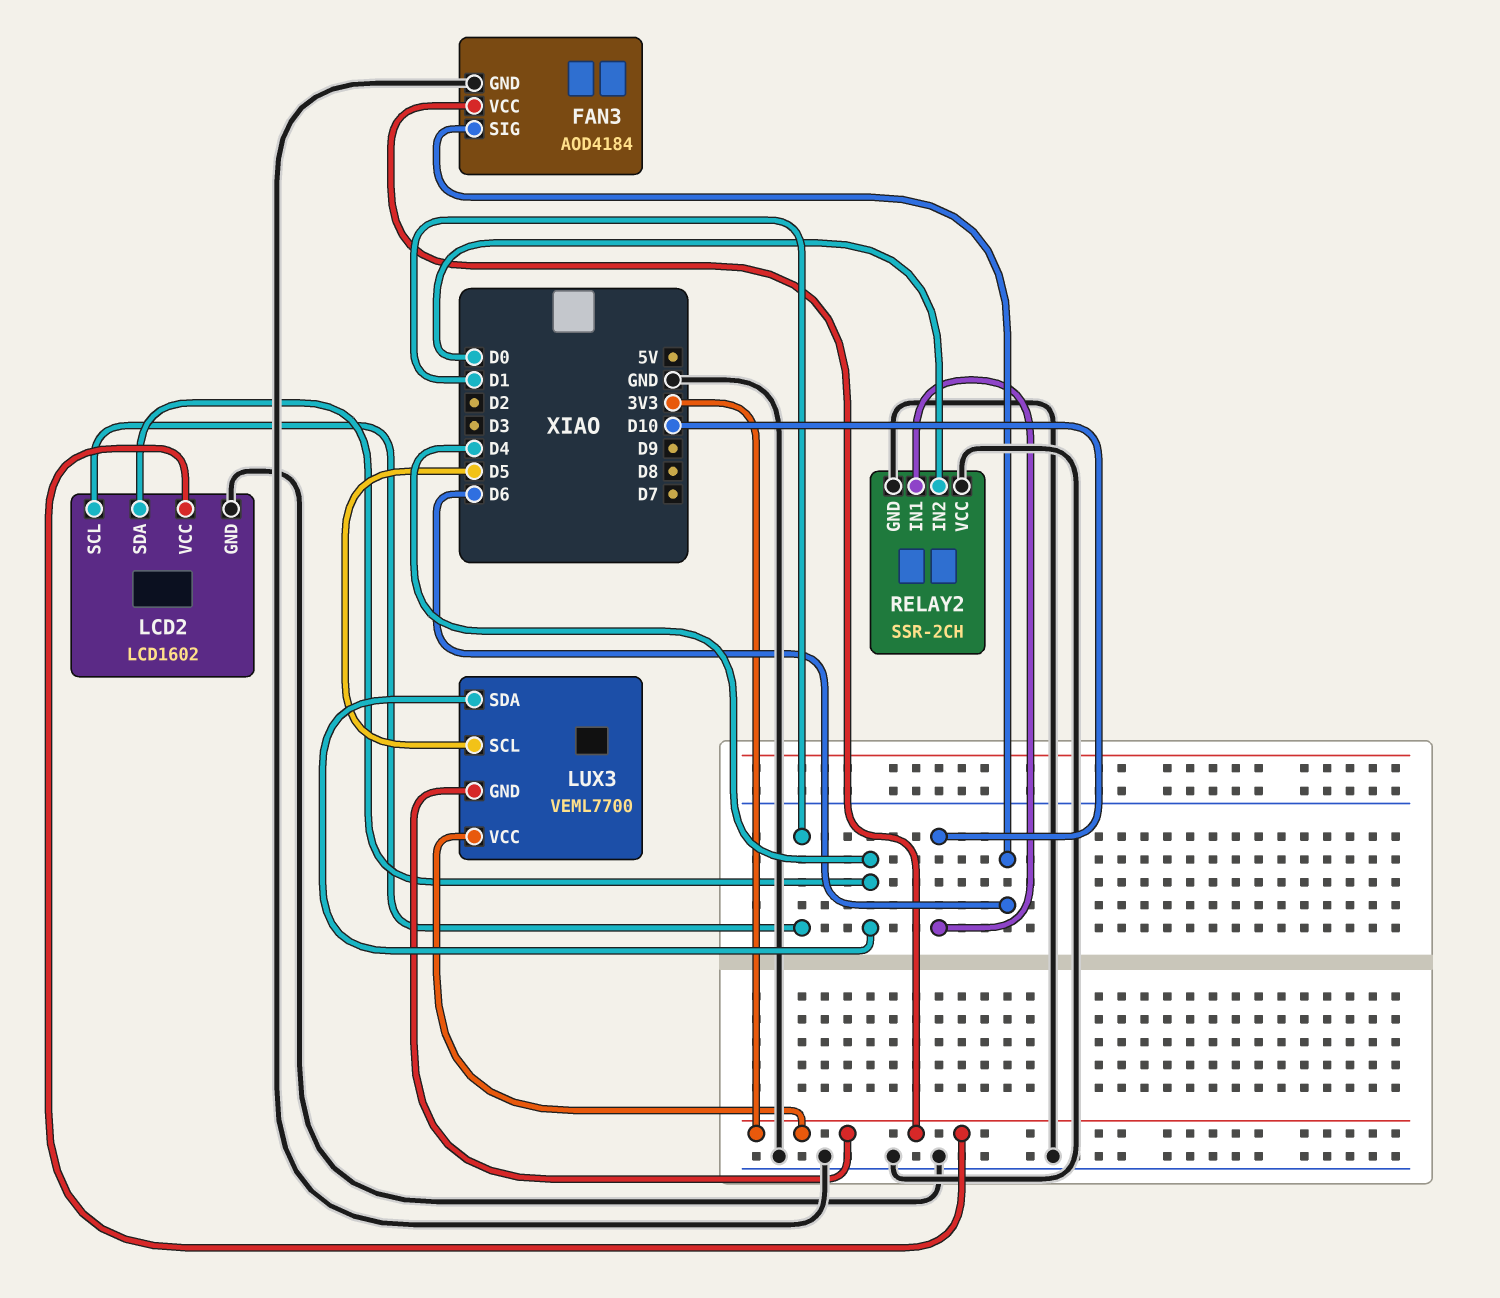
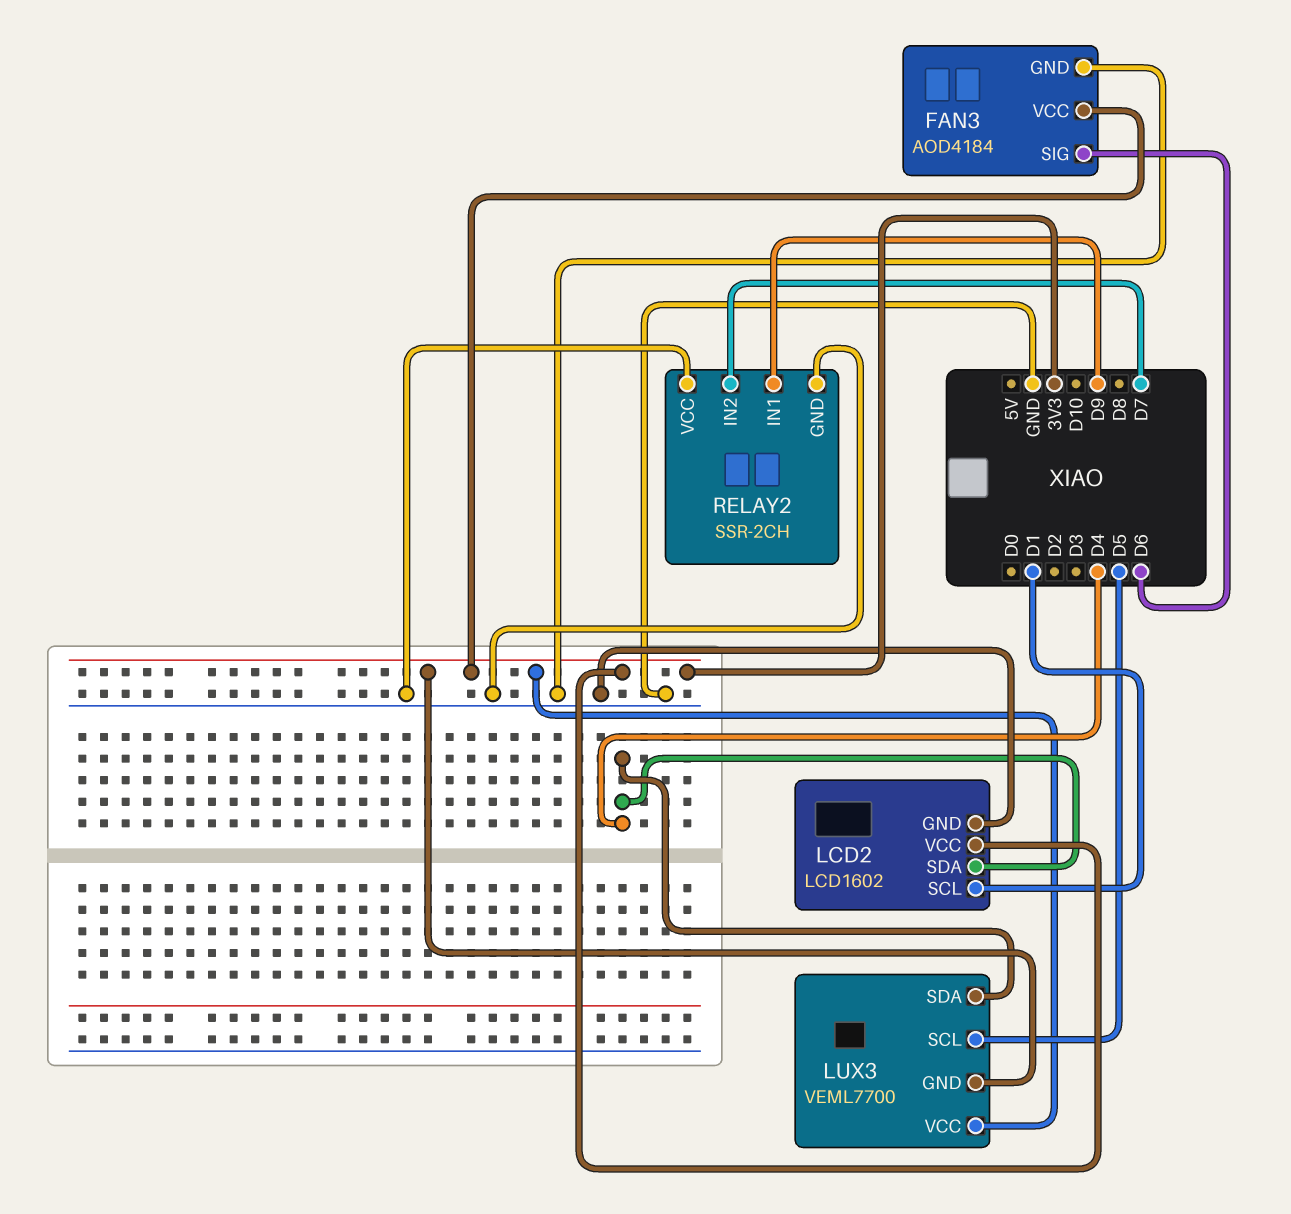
RELAY2 pin IN1: D10 -> D9
RELAY2 pin IN2: D0 -> D7

